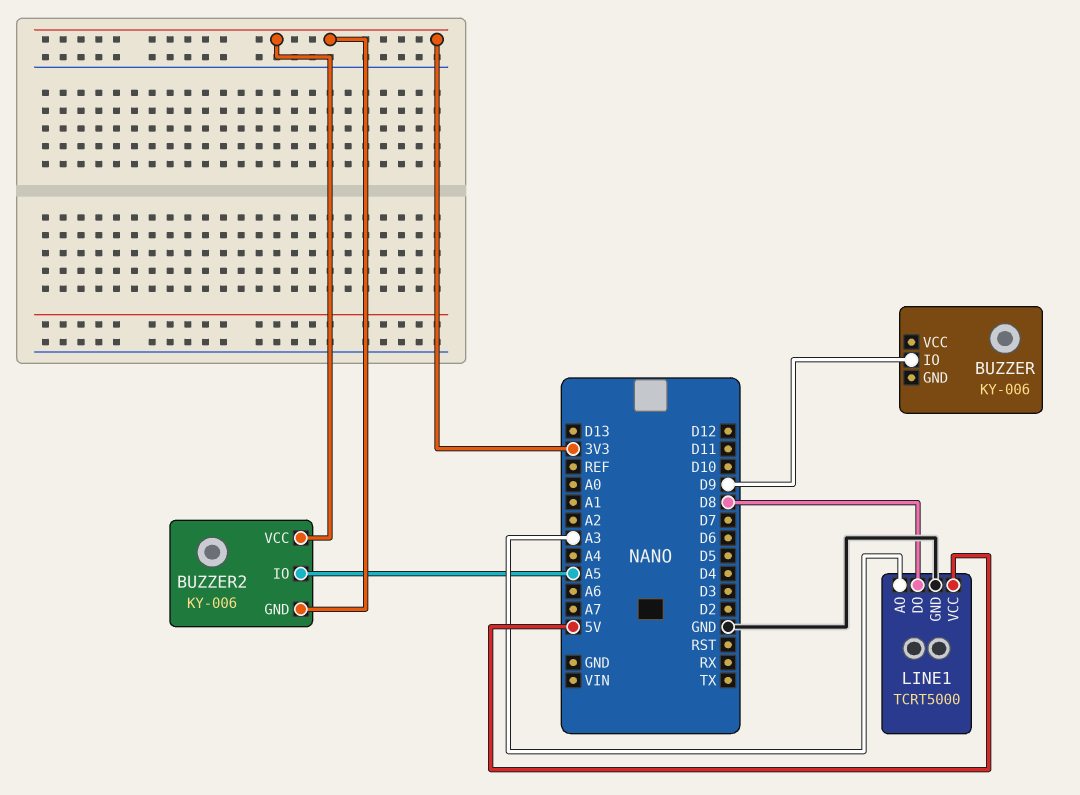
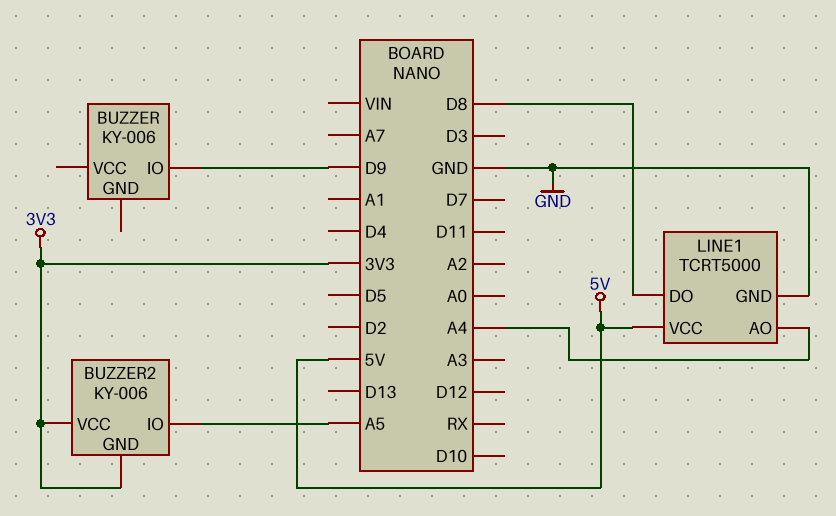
LINE1 pin AO: A3 -> A4

